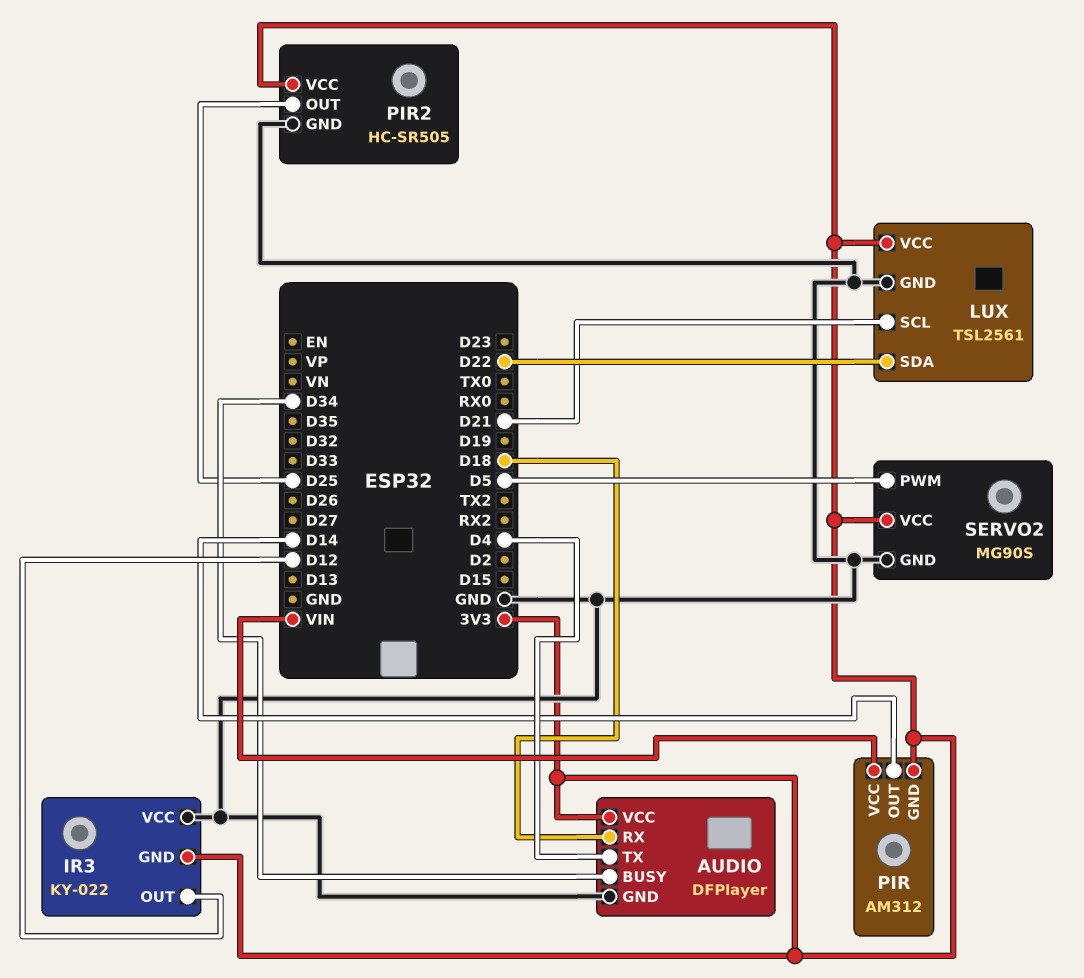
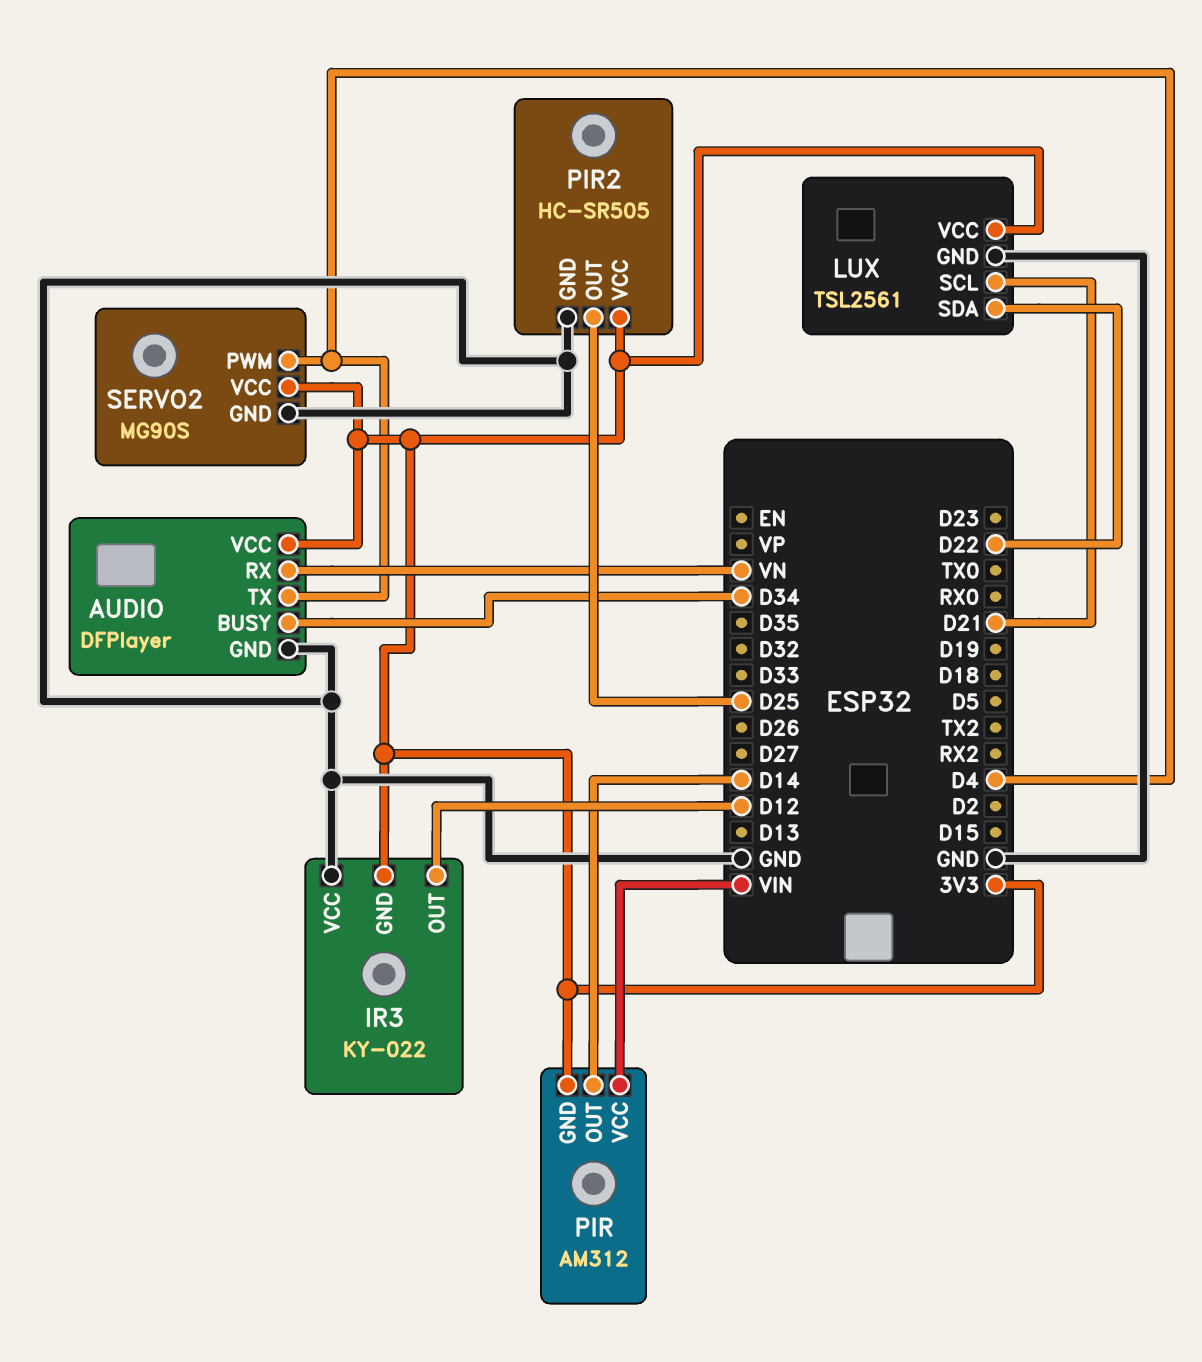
AUDIO pin RX: D18 -> VN
SERVO2 pin PWM: D5 -> D4

